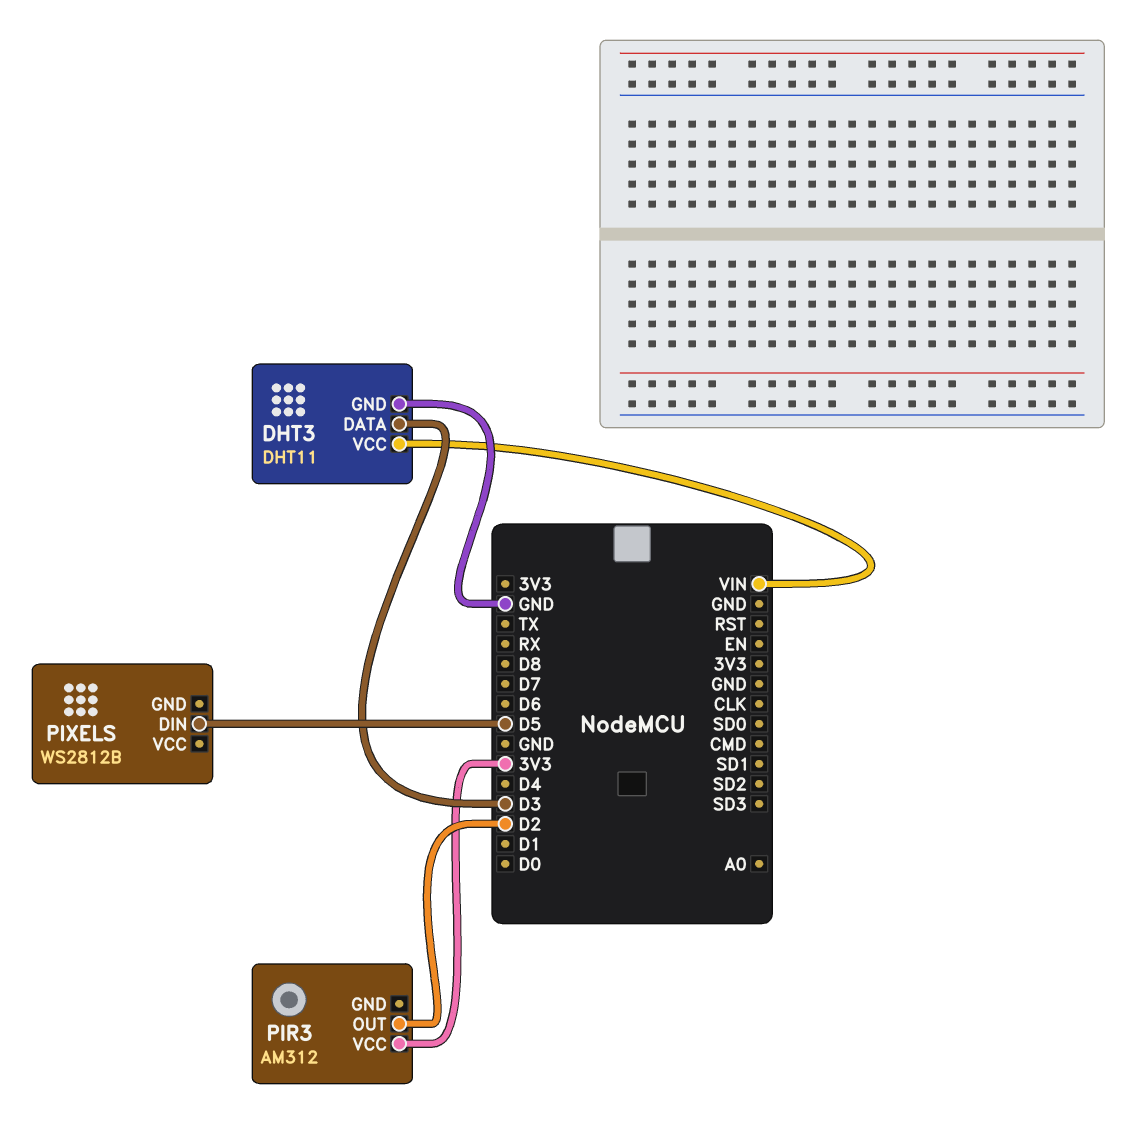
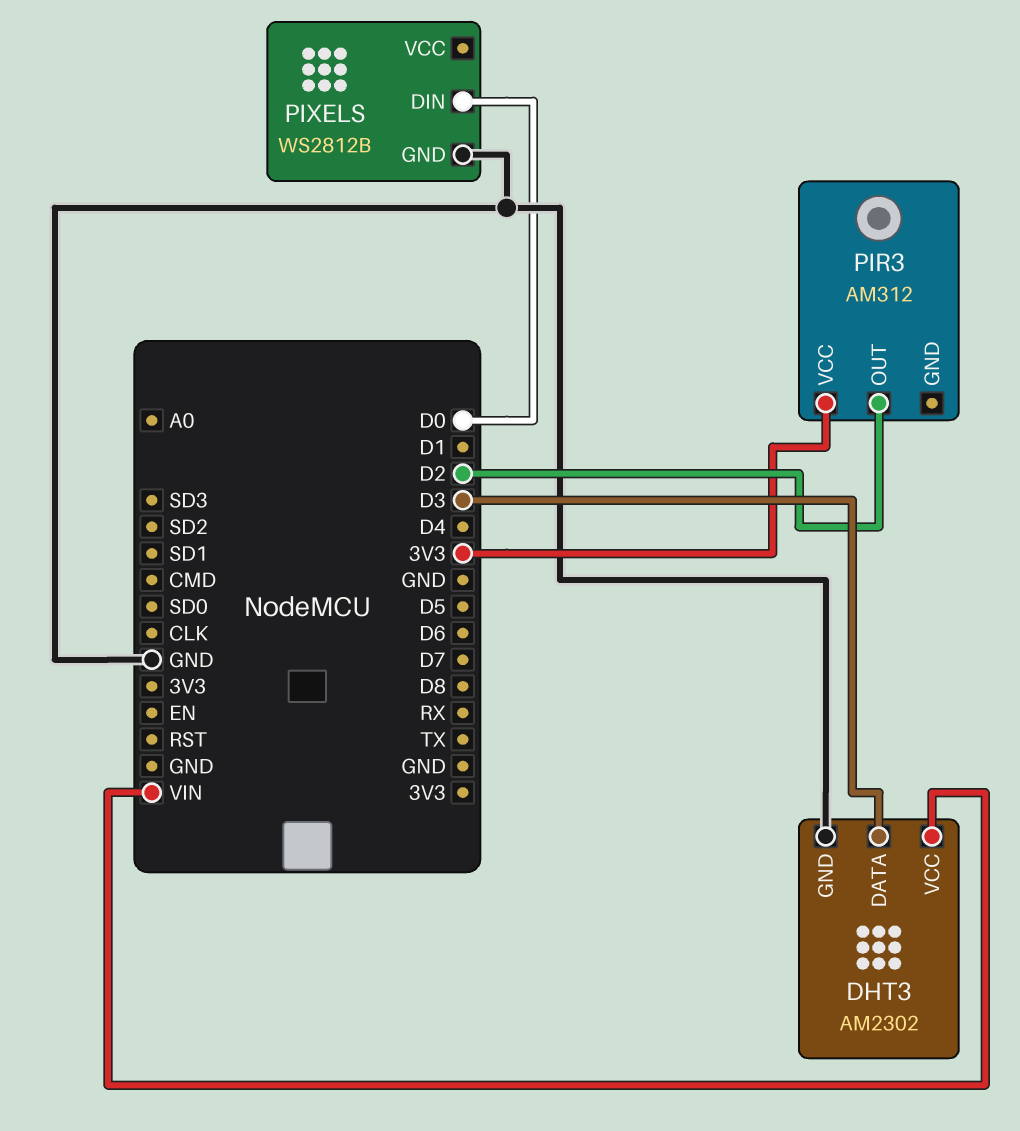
DHT3: DHT11 -> AM2302
PIXELS pin DIN: D5 -> D0
PIXELS pin GND: none -> GND

